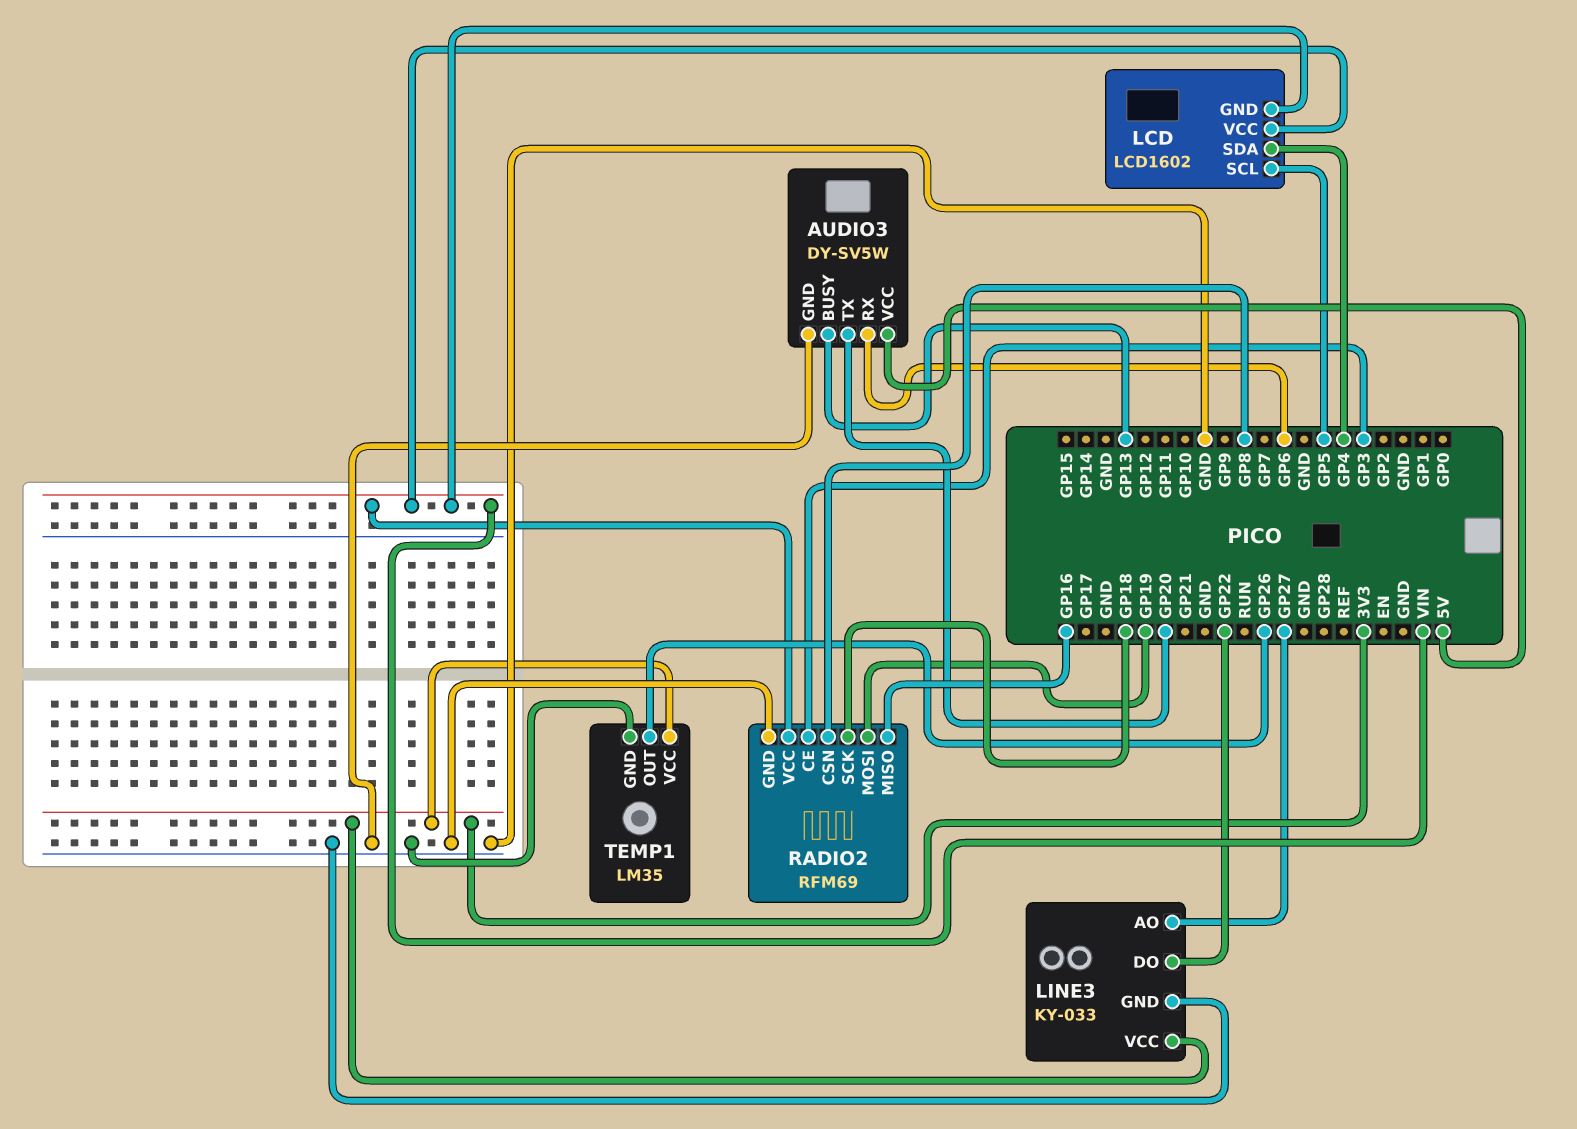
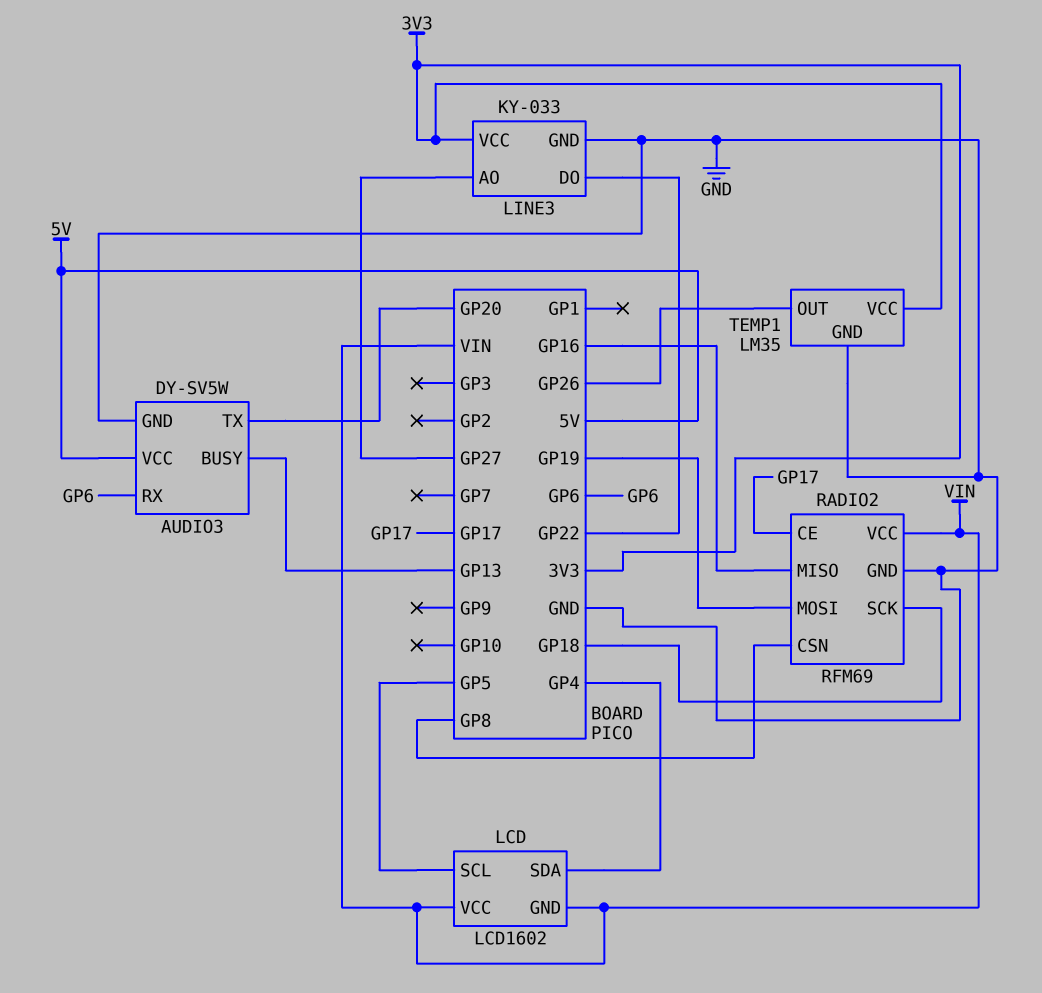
RADIO2 pin CE: GP3 -> GP17

